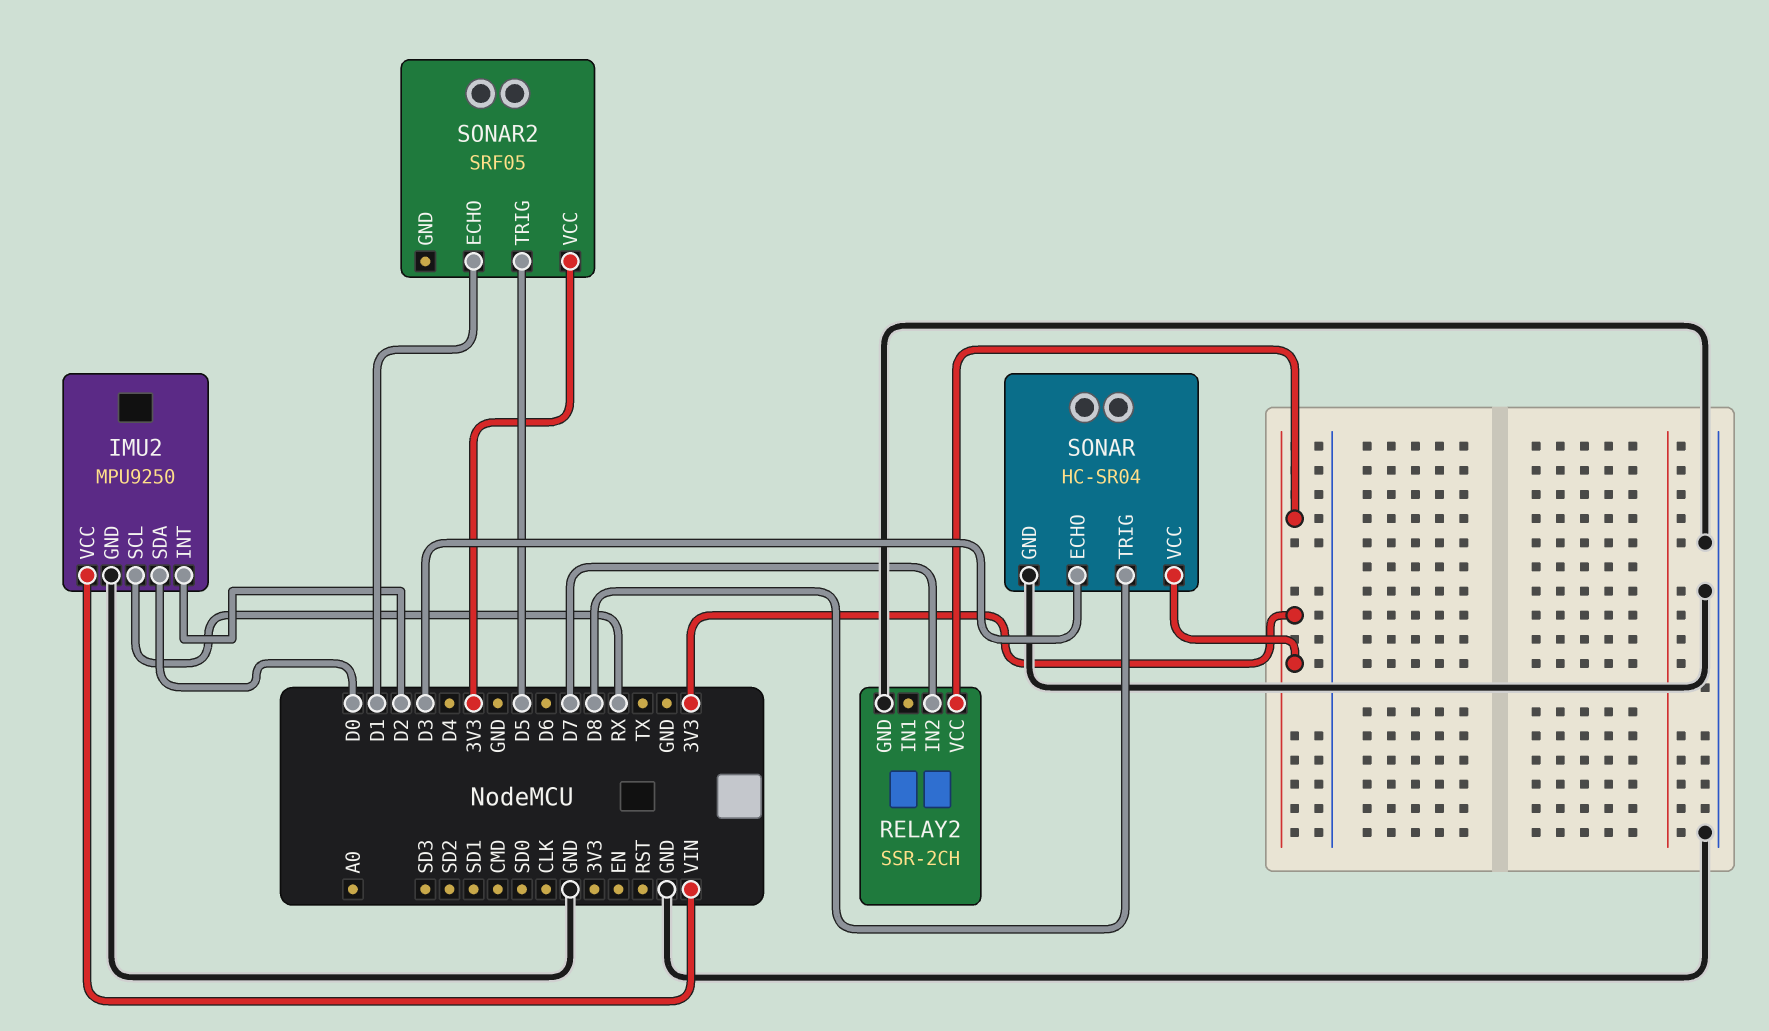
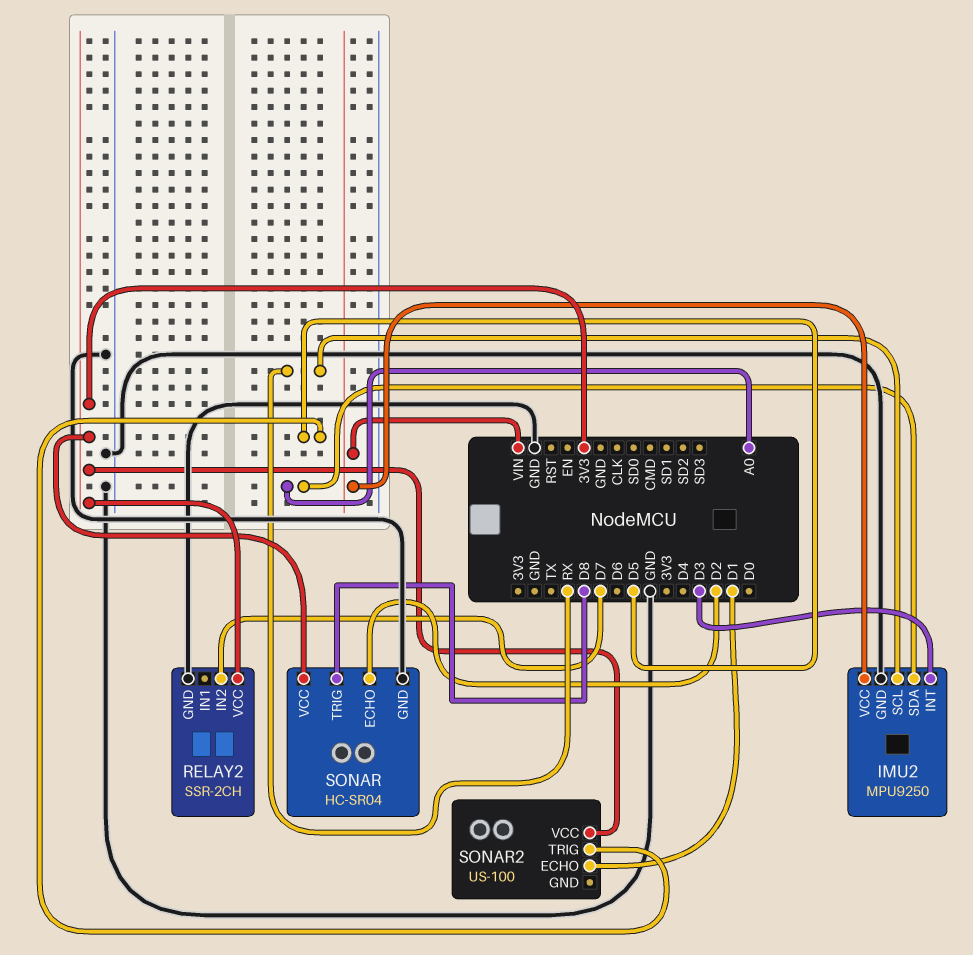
IMU2 pin INT: D2 -> D3
IMU2 pin SDA: D0 -> A0
SONAR pin ECHO: D3 -> D2
SONAR2: SRF05 -> US-100

